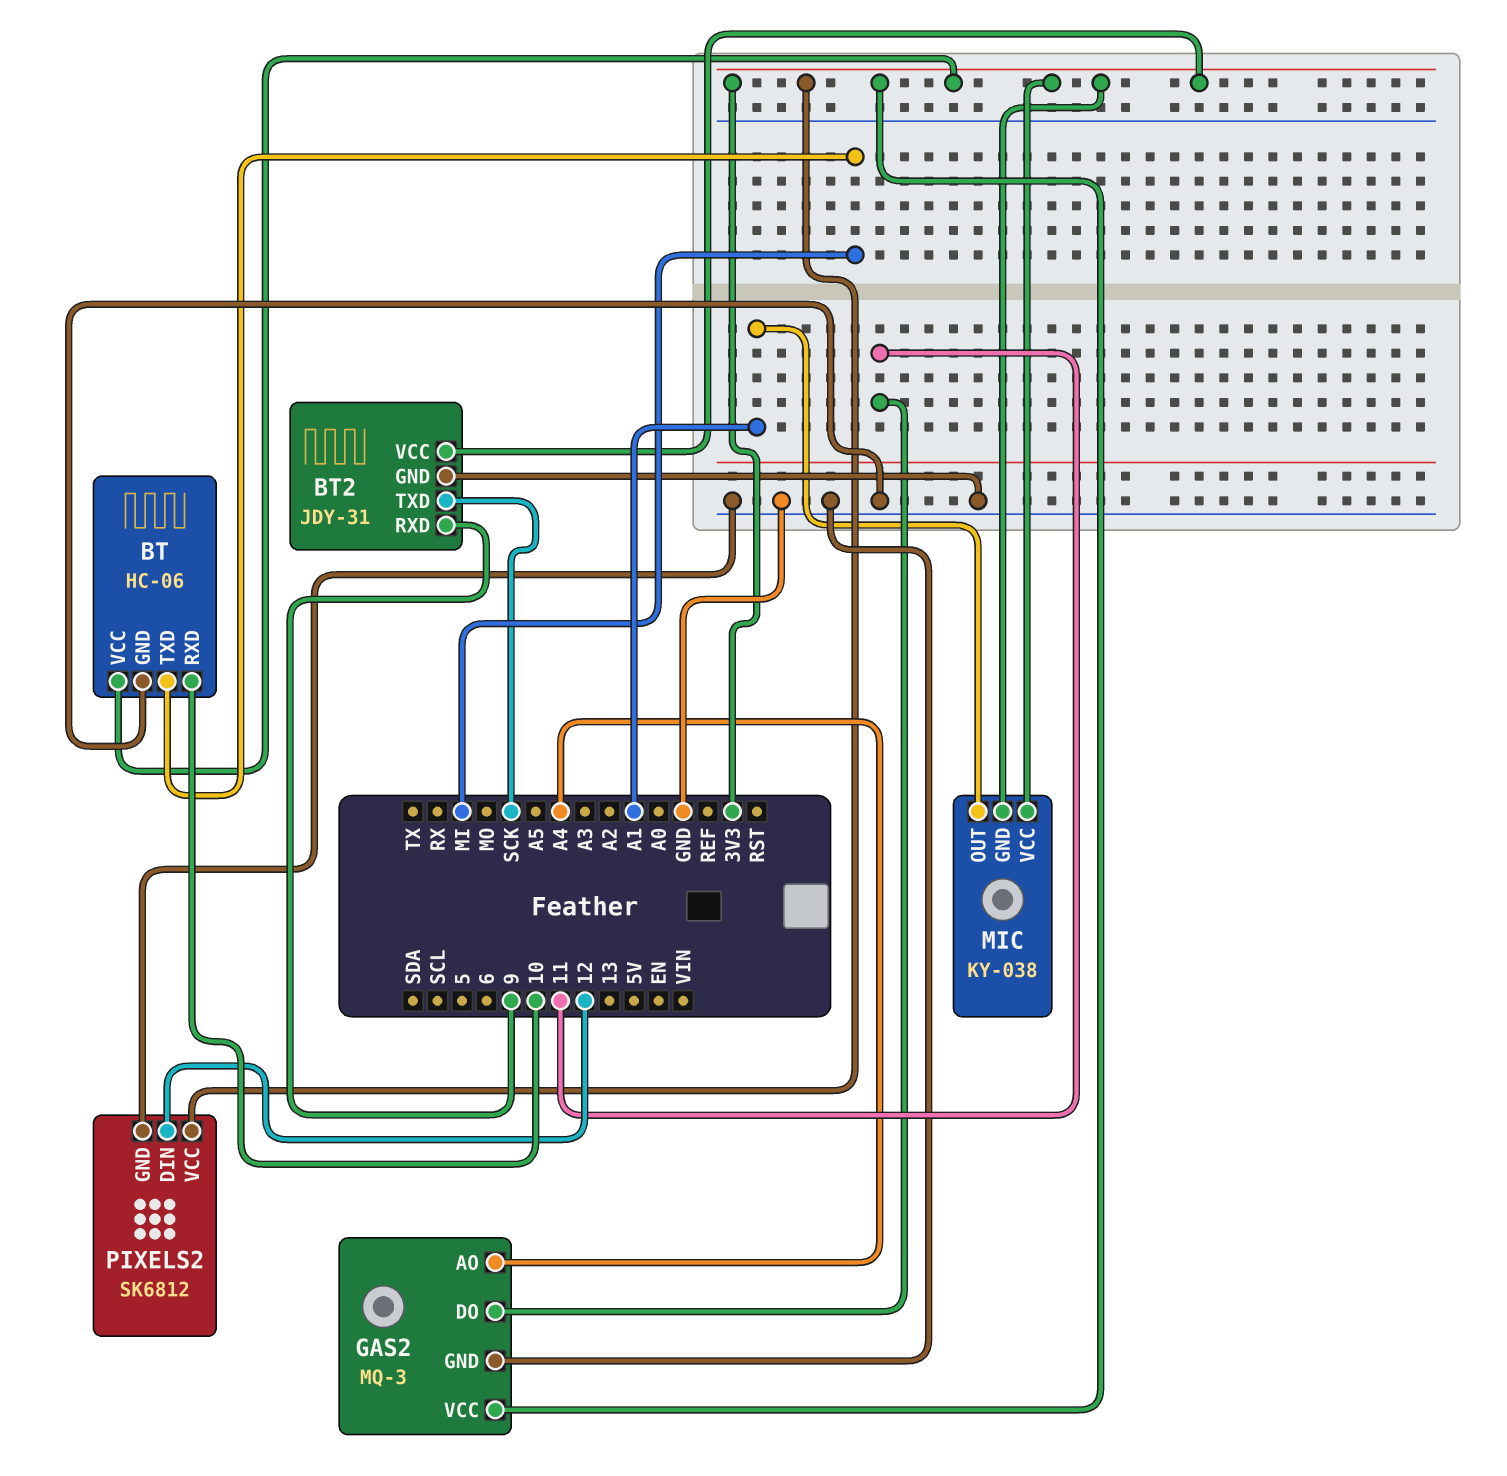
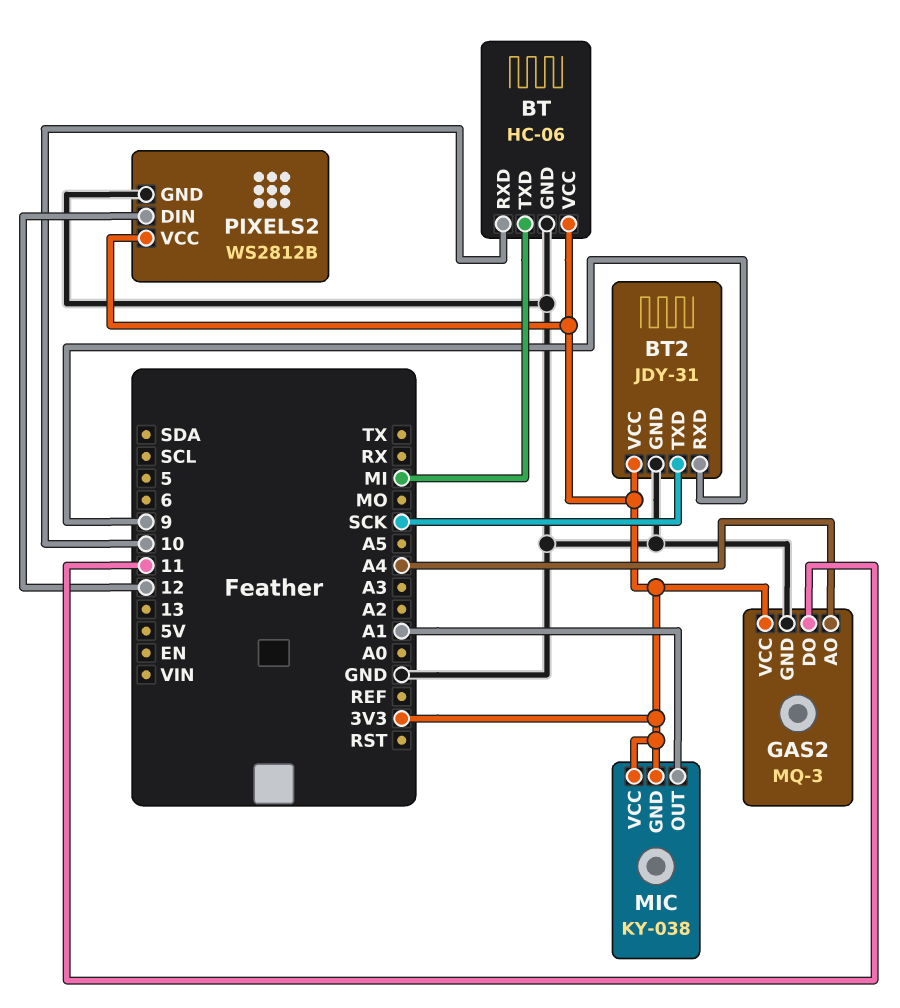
PIXELS2: SK6812 -> WS2812B

